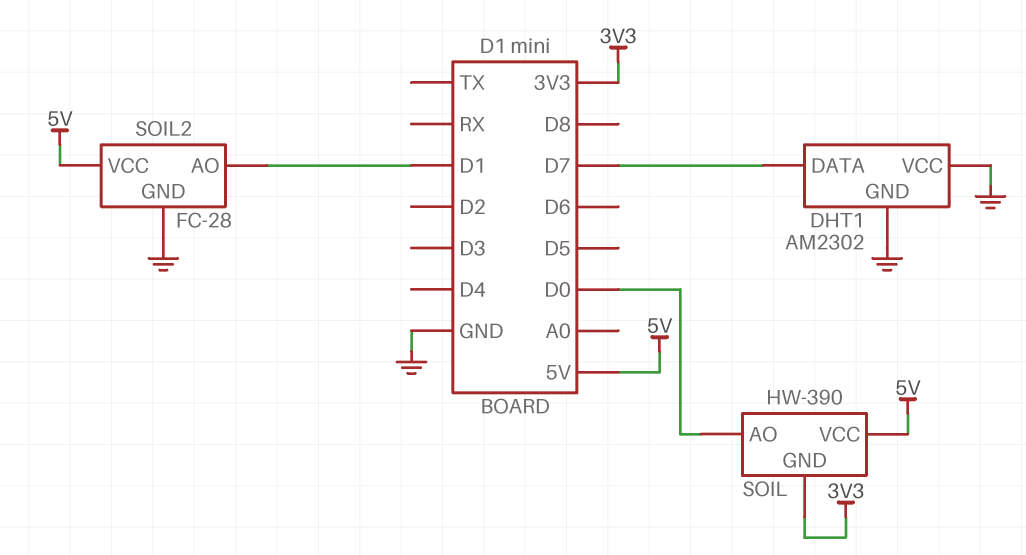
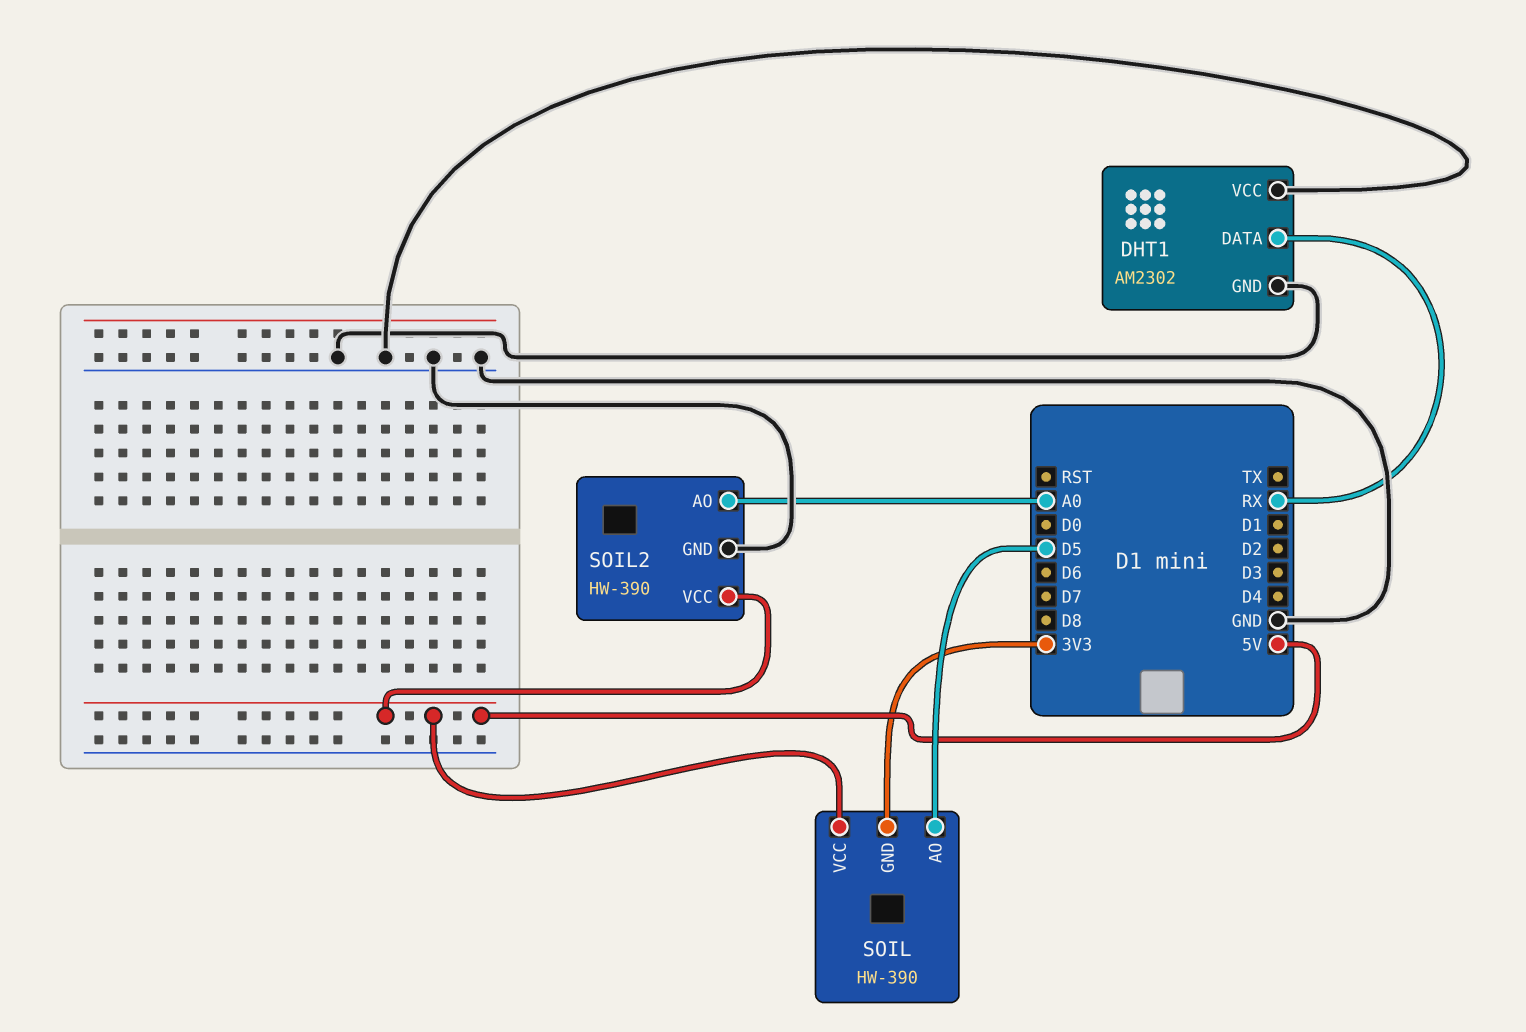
DHT1 pin DATA: D7 -> RX
SOIL pin AO: D0 -> D5
SOIL2: FC-28 -> HW-390
SOIL2 pin AO: D1 -> A0

